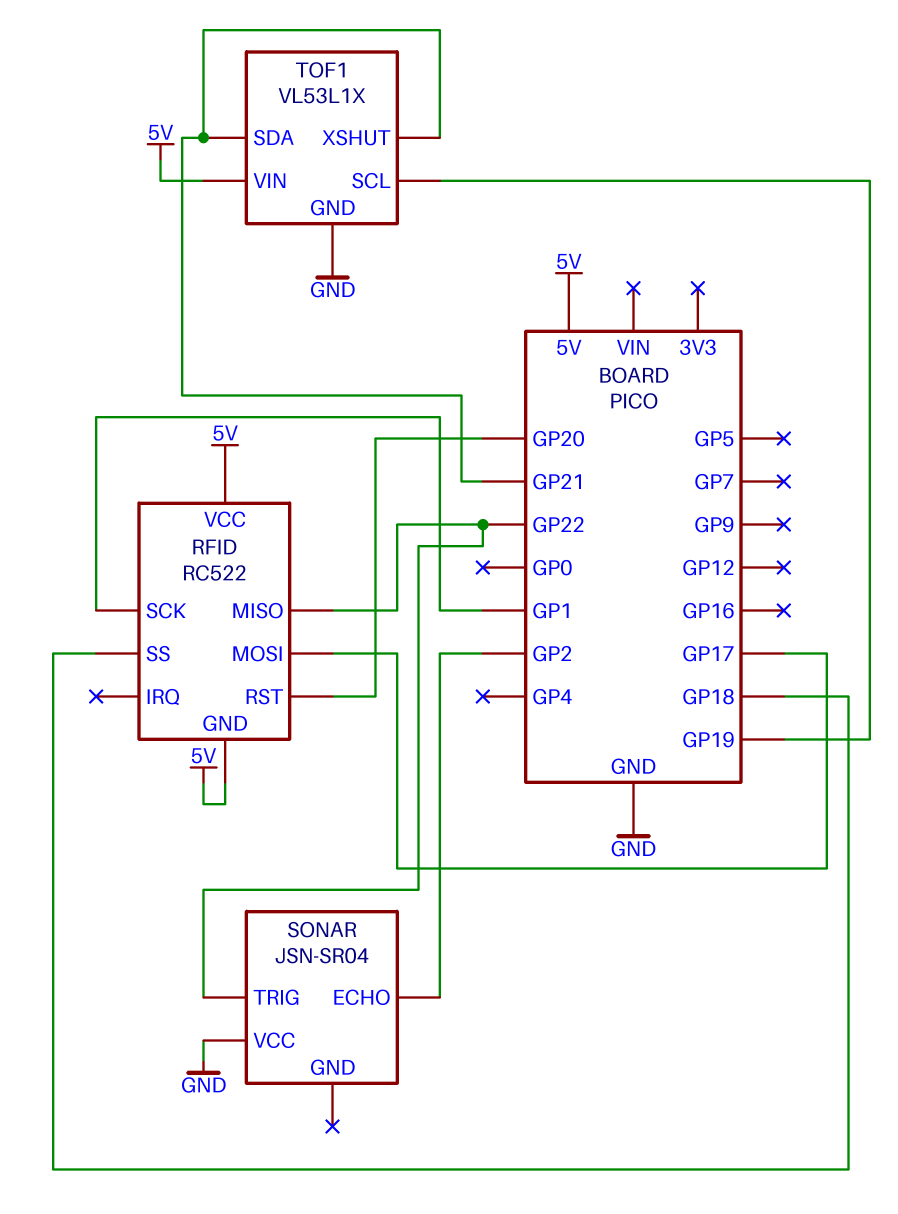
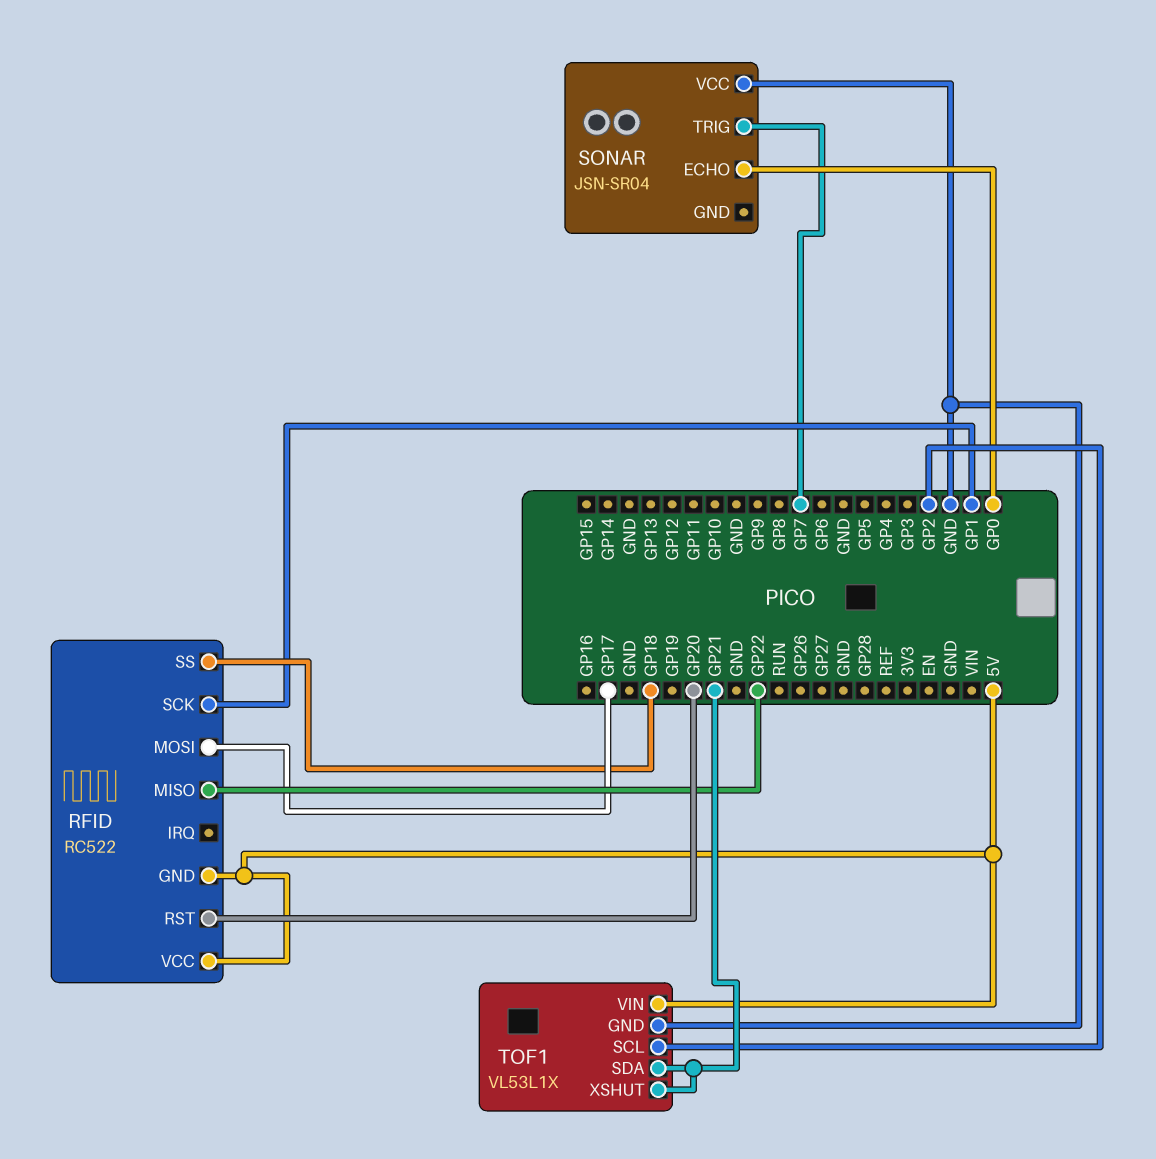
SONAR pin ECHO: GP2 -> GP0
SONAR pin TRIG: GP22 -> GP7
TOF1 pin SCL: GP19 -> GP2

